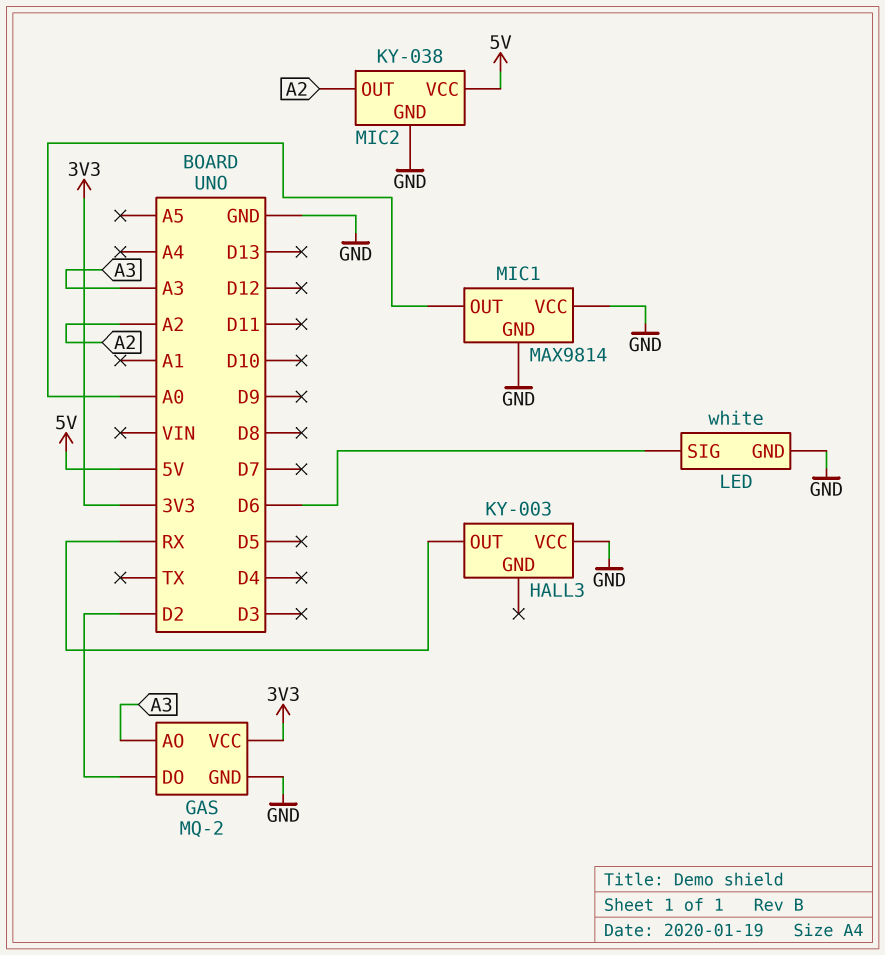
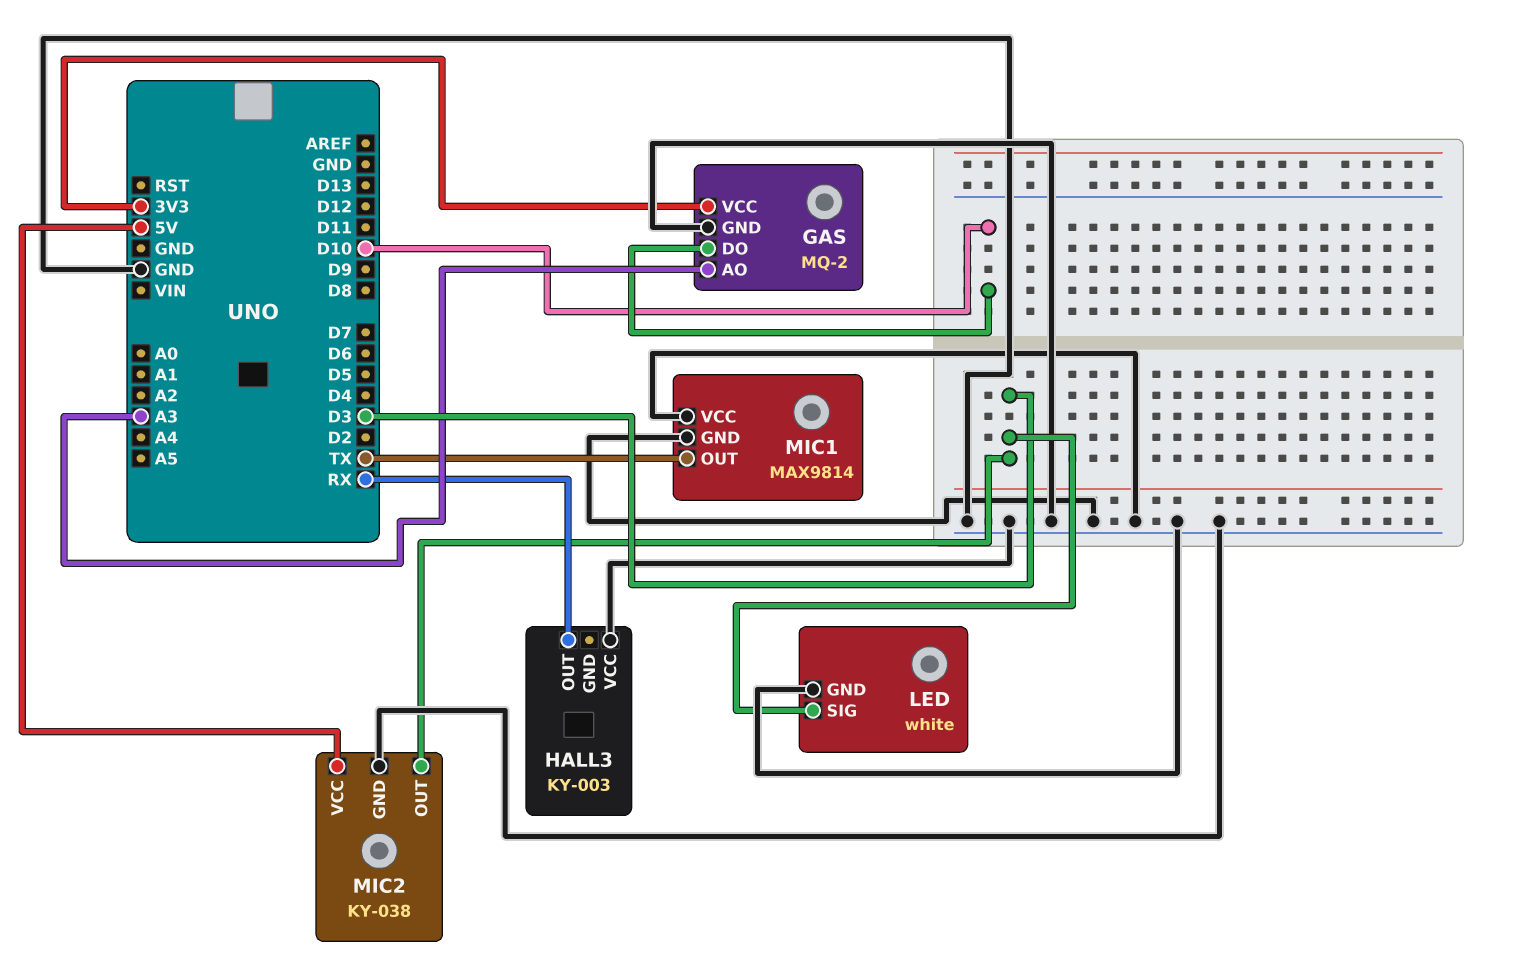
GAS pin DO: D2 -> D10
LED pin SIG: D6 -> D3
MIC1 pin OUT: A0 -> TX
MIC2 pin OUT: A2 -> D3

